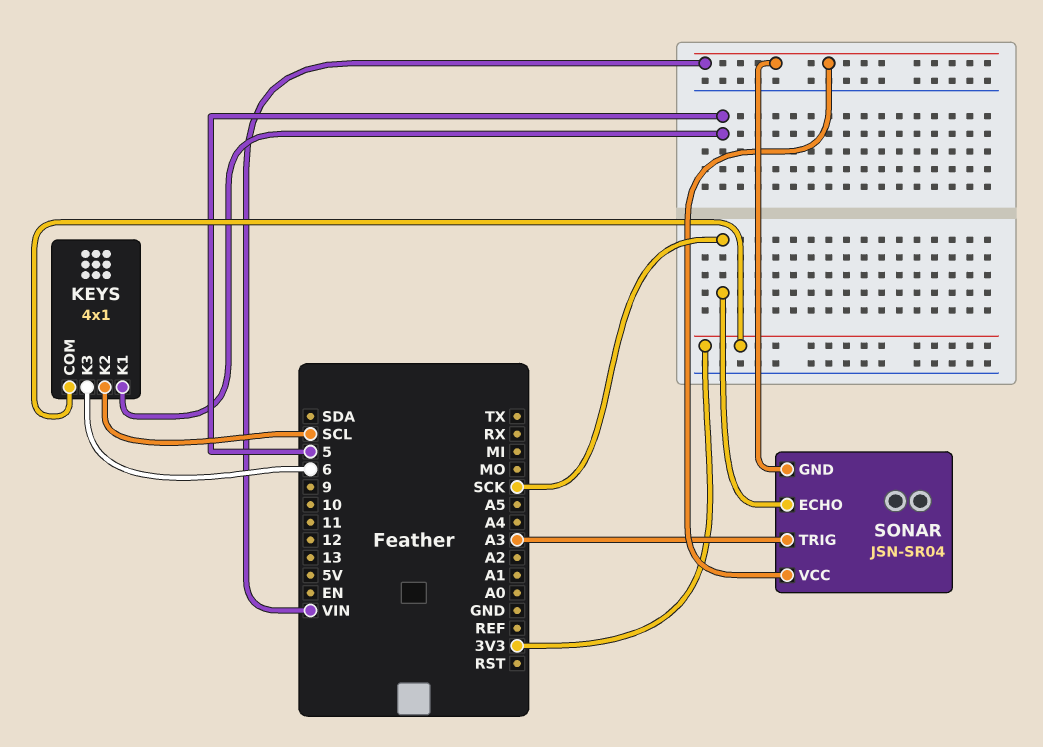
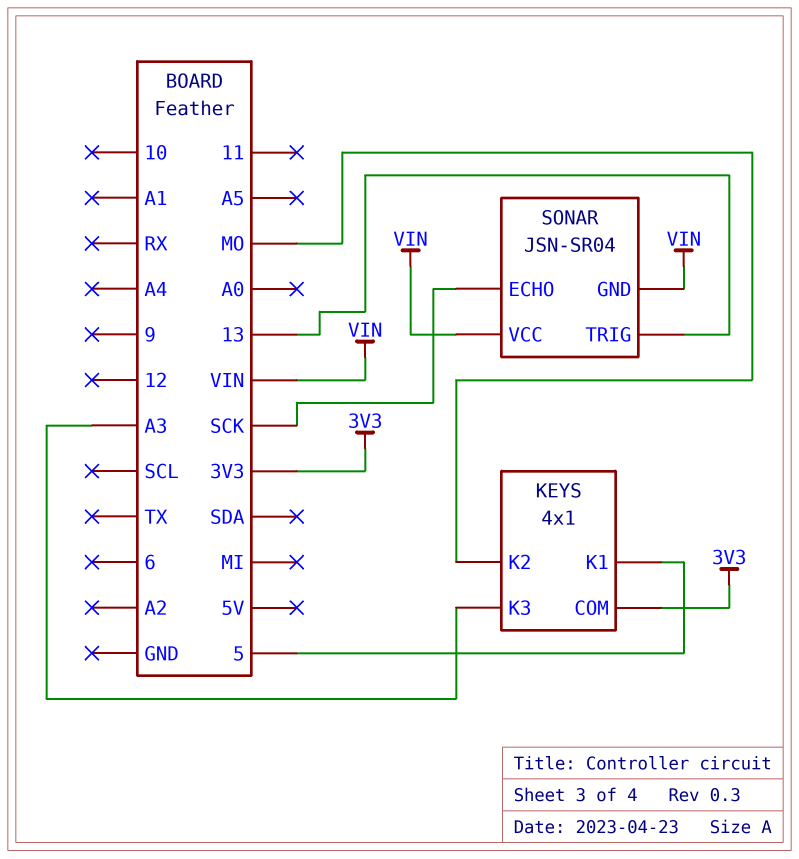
KEYS pin K2: SCL -> MO
KEYS pin K3: 6 -> A3
SONAR pin TRIG: A3 -> 13

